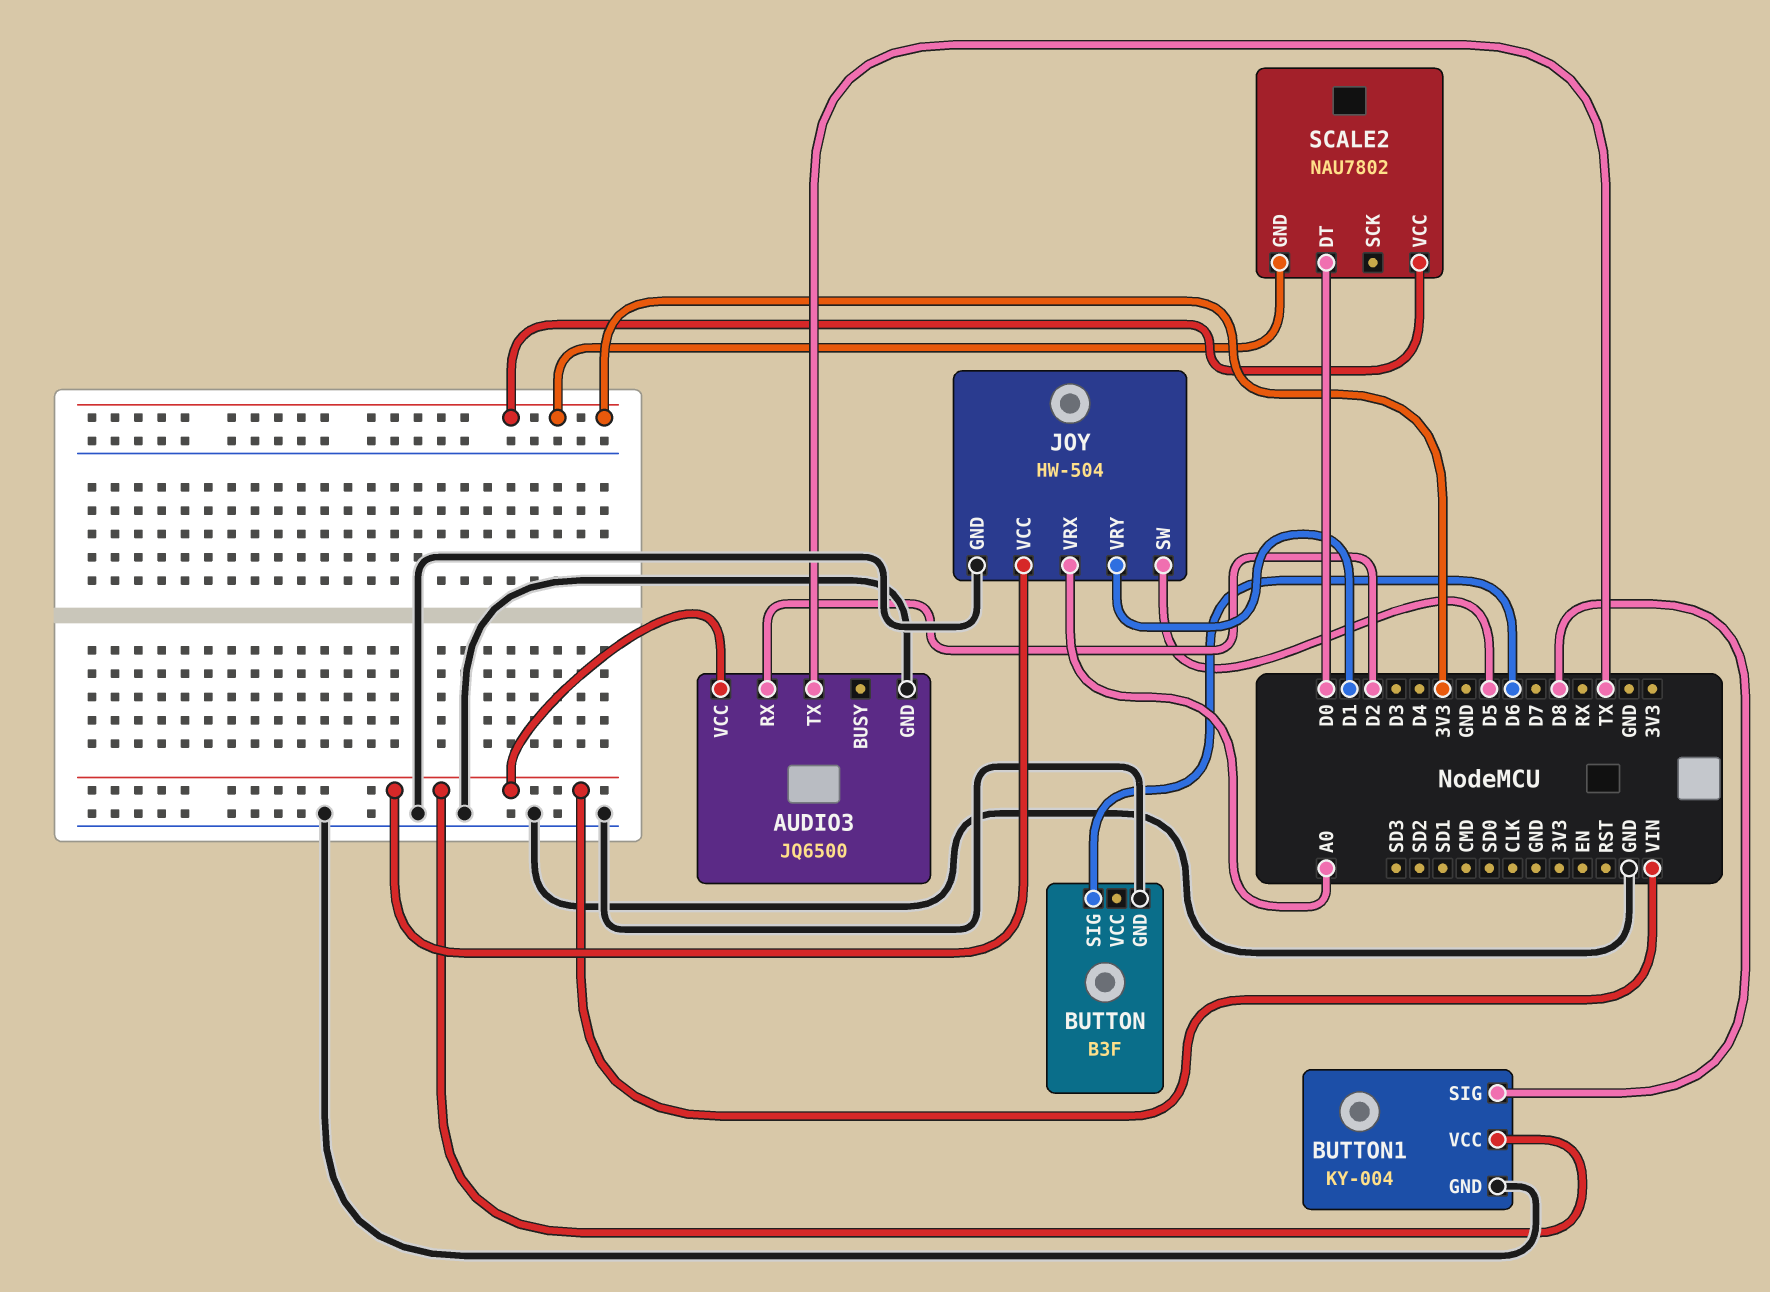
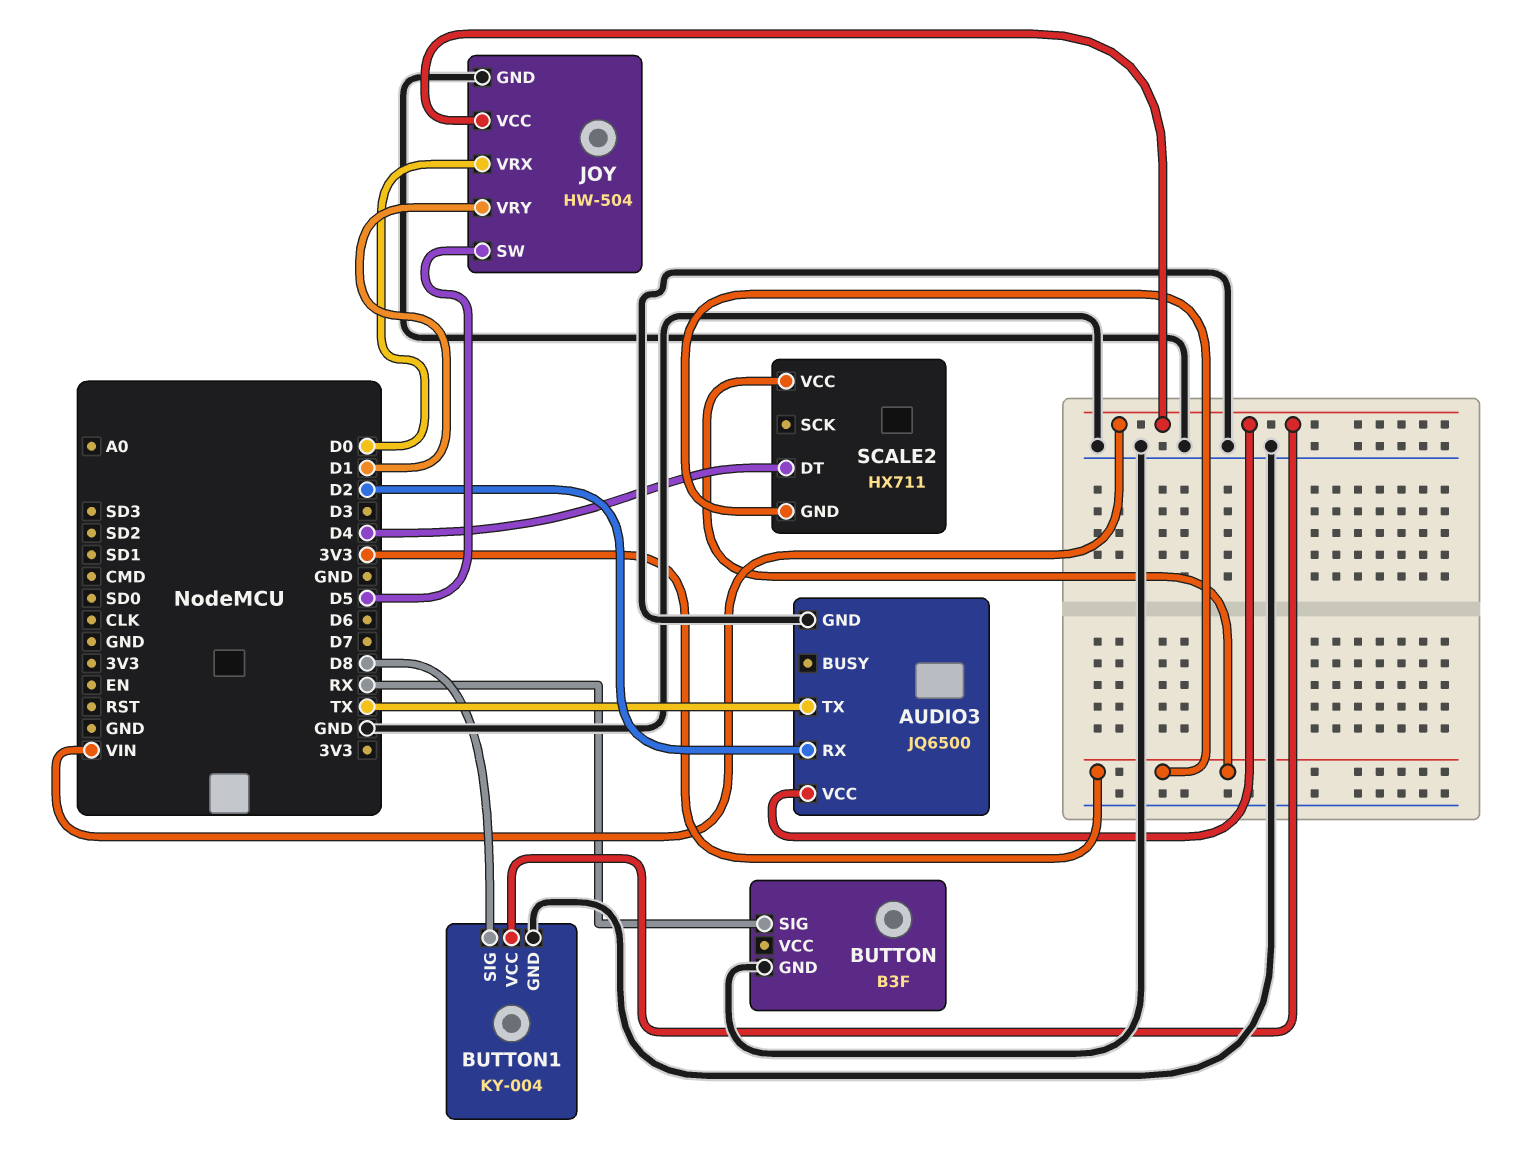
BUTTON pin SIG: D6 -> RX
JOY pin VRX: A0 -> D0
SCALE2: NAU7802 -> HX711
SCALE2 pin DT: D0 -> D4

